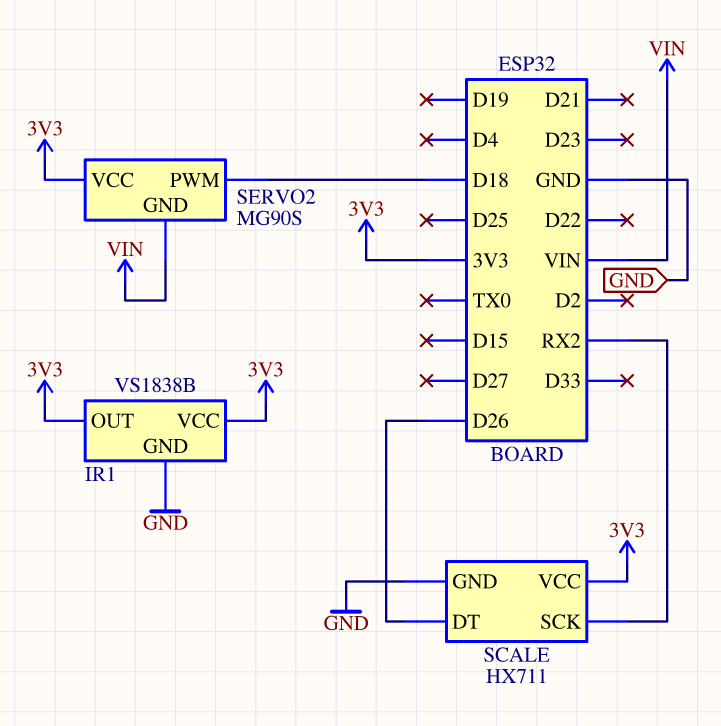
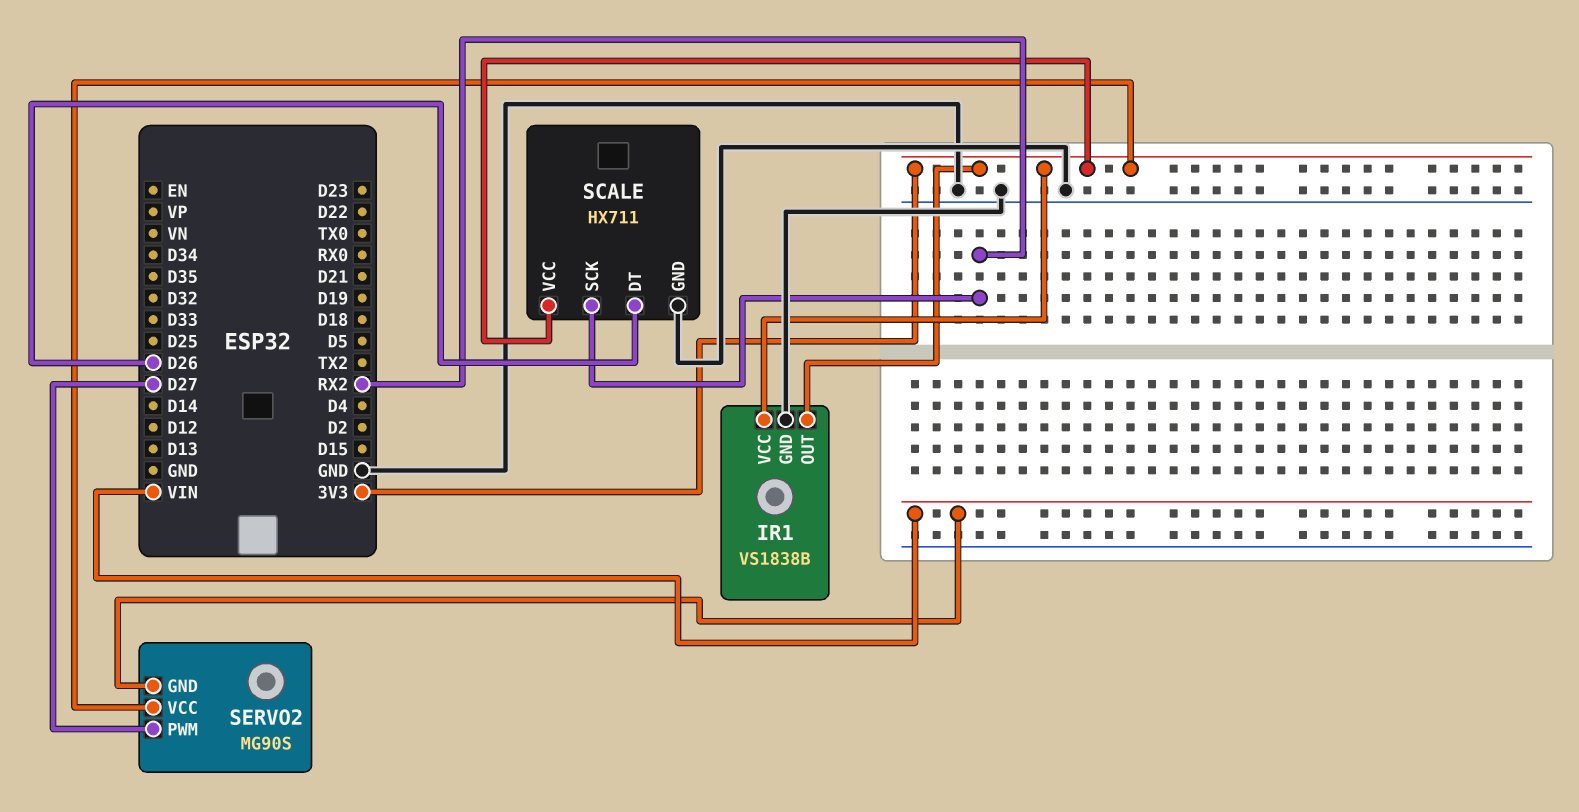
SERVO2 pin PWM: D18 -> D27

